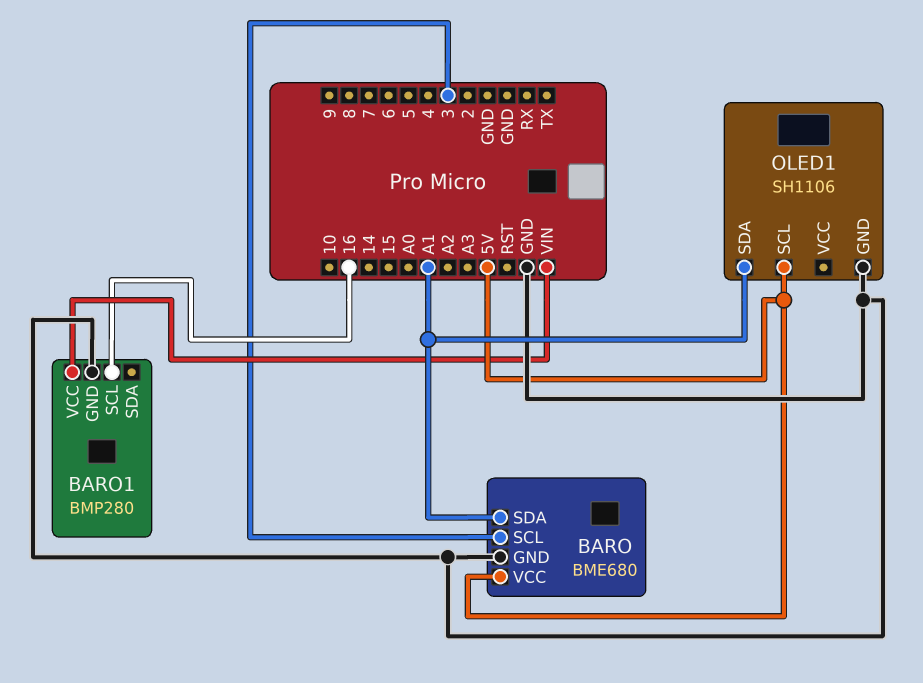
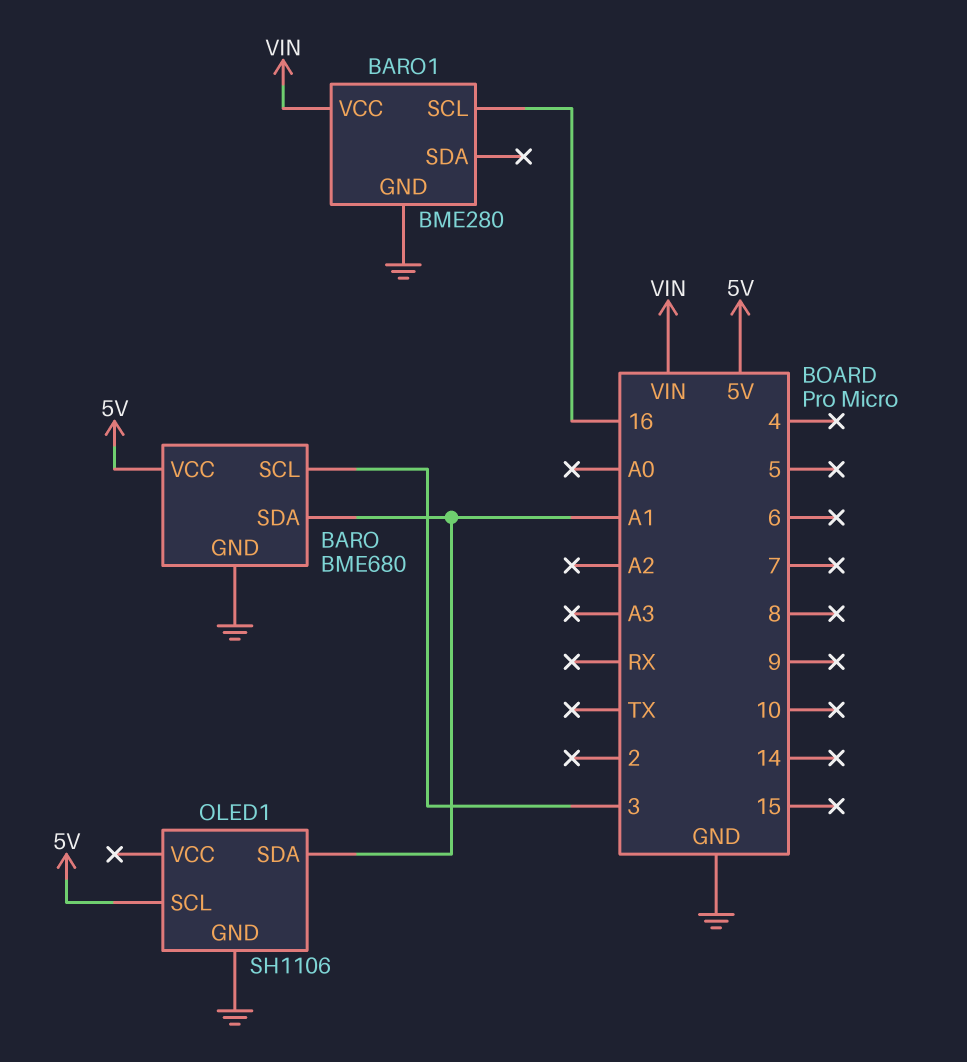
BARO1: BMP280 -> BME280

